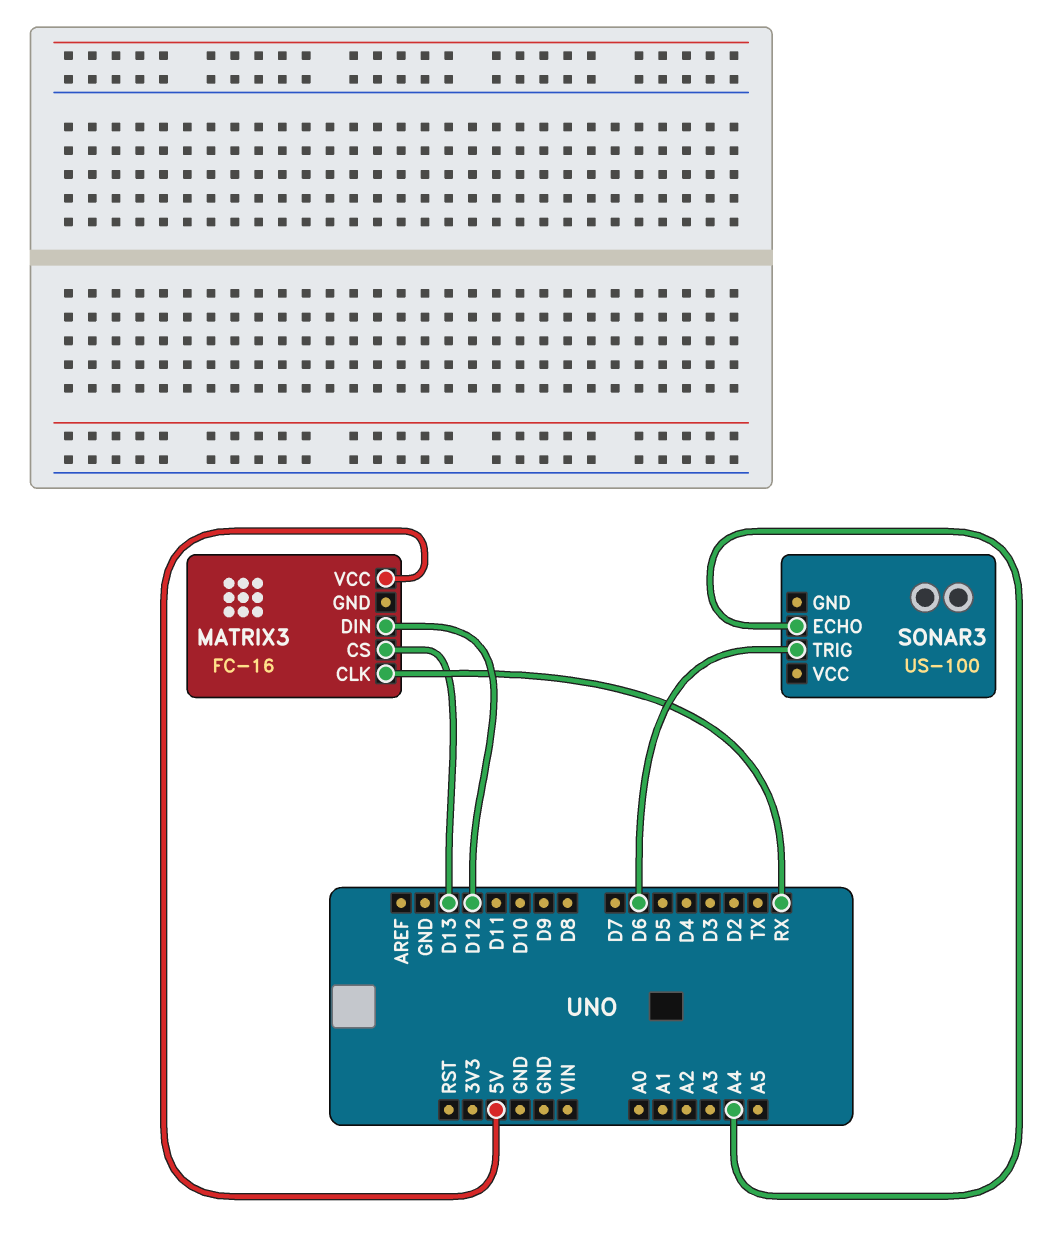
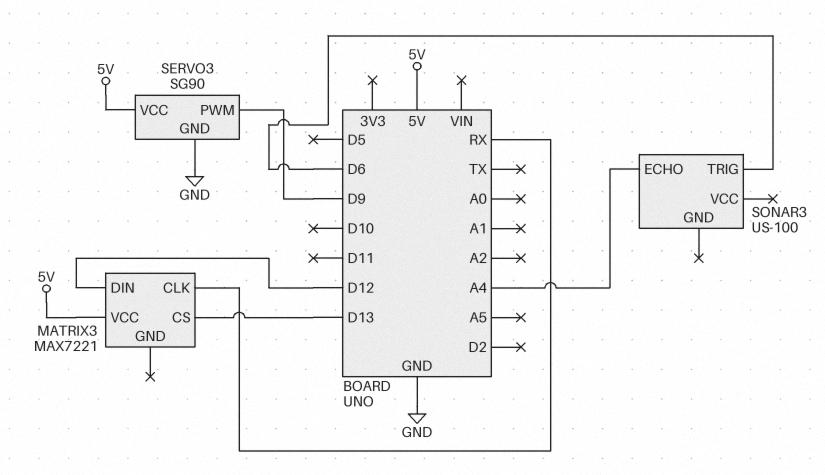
MATRIX3: FC-16 -> MAX7221
SERVO3: none -> SG90
SERVO3 pin GND: none -> GND
SERVO3 pin PWM: none -> D9
SERVO3 pin VCC: none -> 5V

